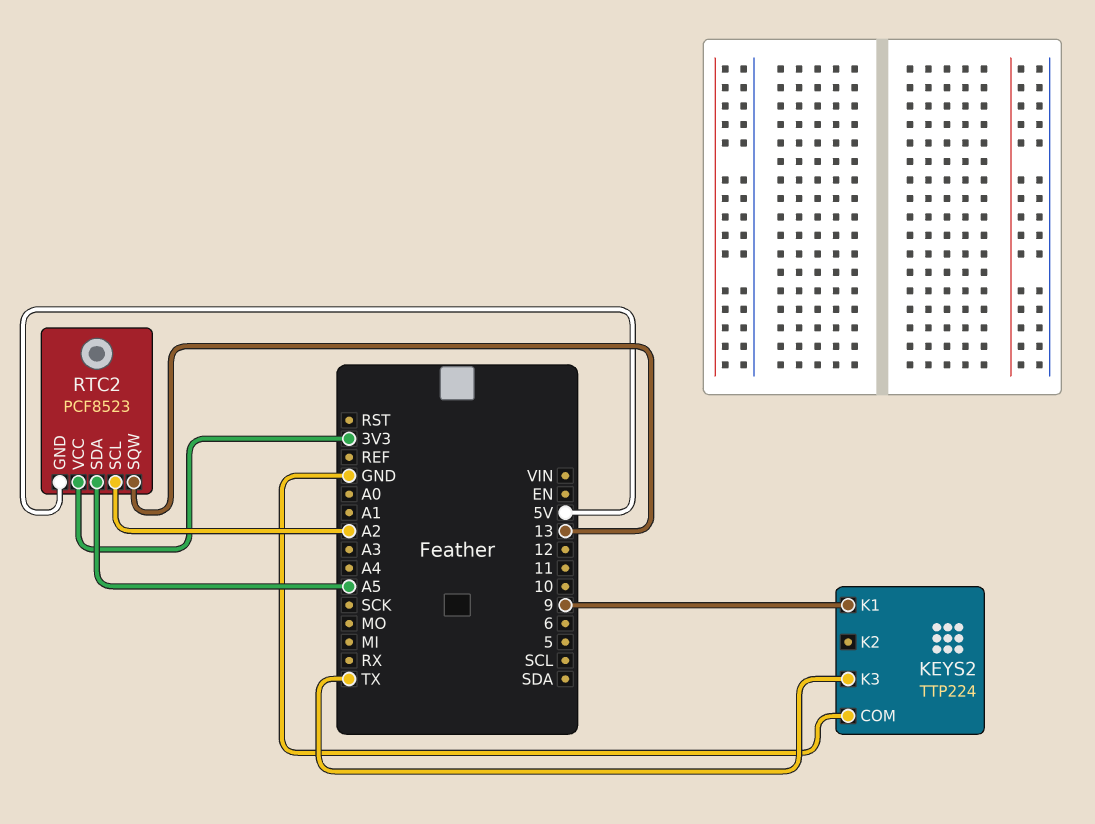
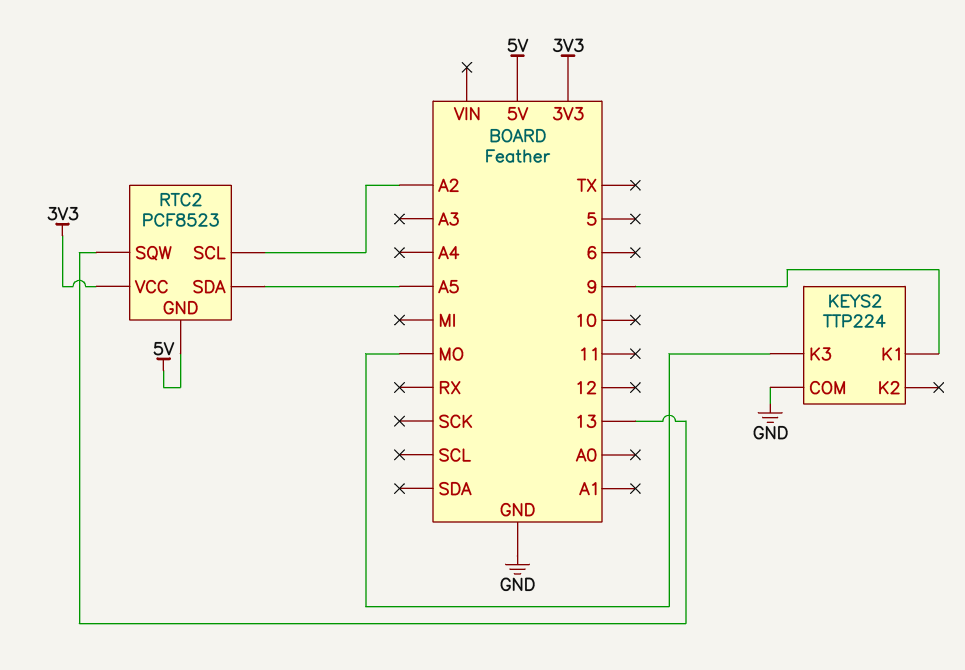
KEYS2 pin K3: TX -> MO

